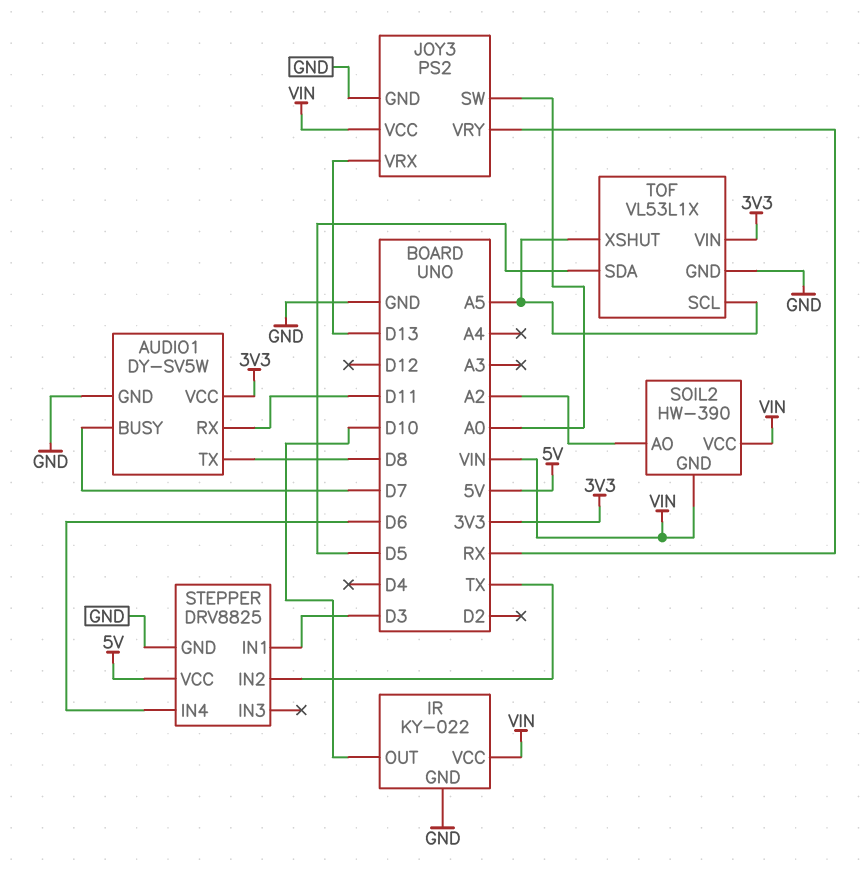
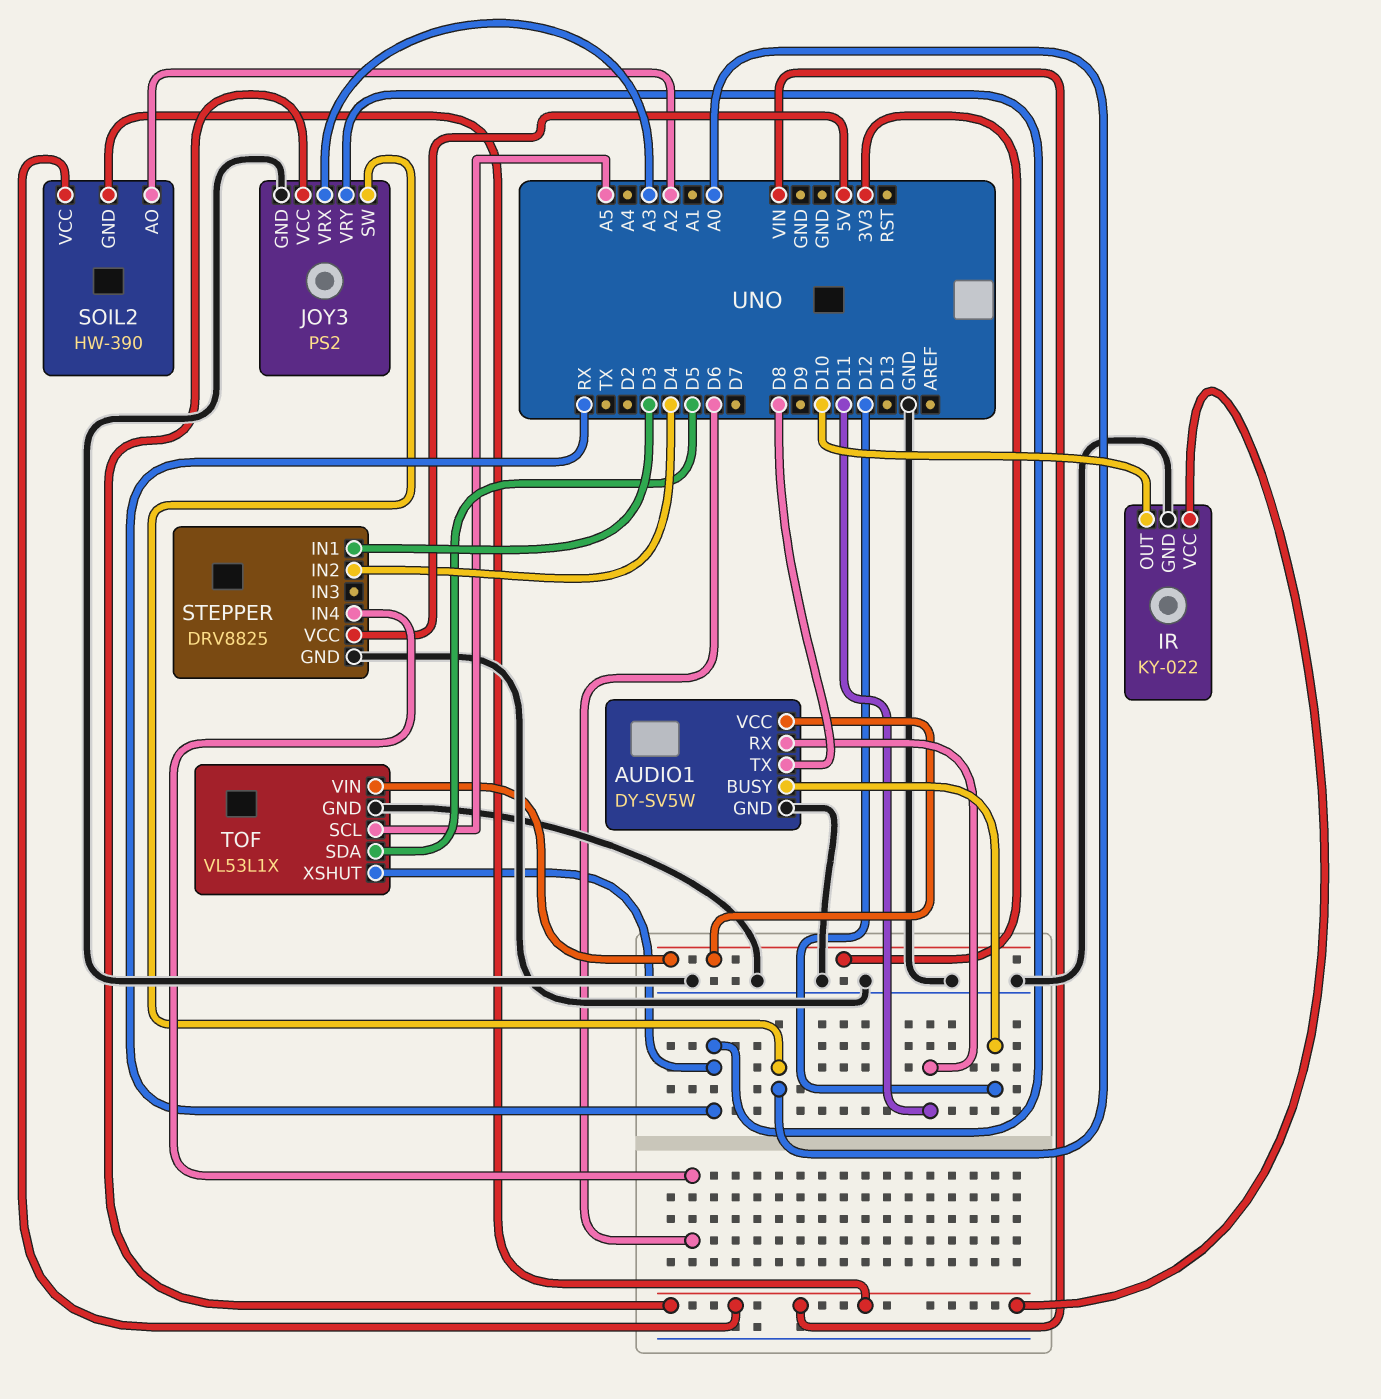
AUDIO1 pin BUSY: D7 -> D12
JOY3 pin VRX: D13 -> A3
STEPPER pin IN2: TX -> D4
TOF pin XSHUT: A5 -> RX

